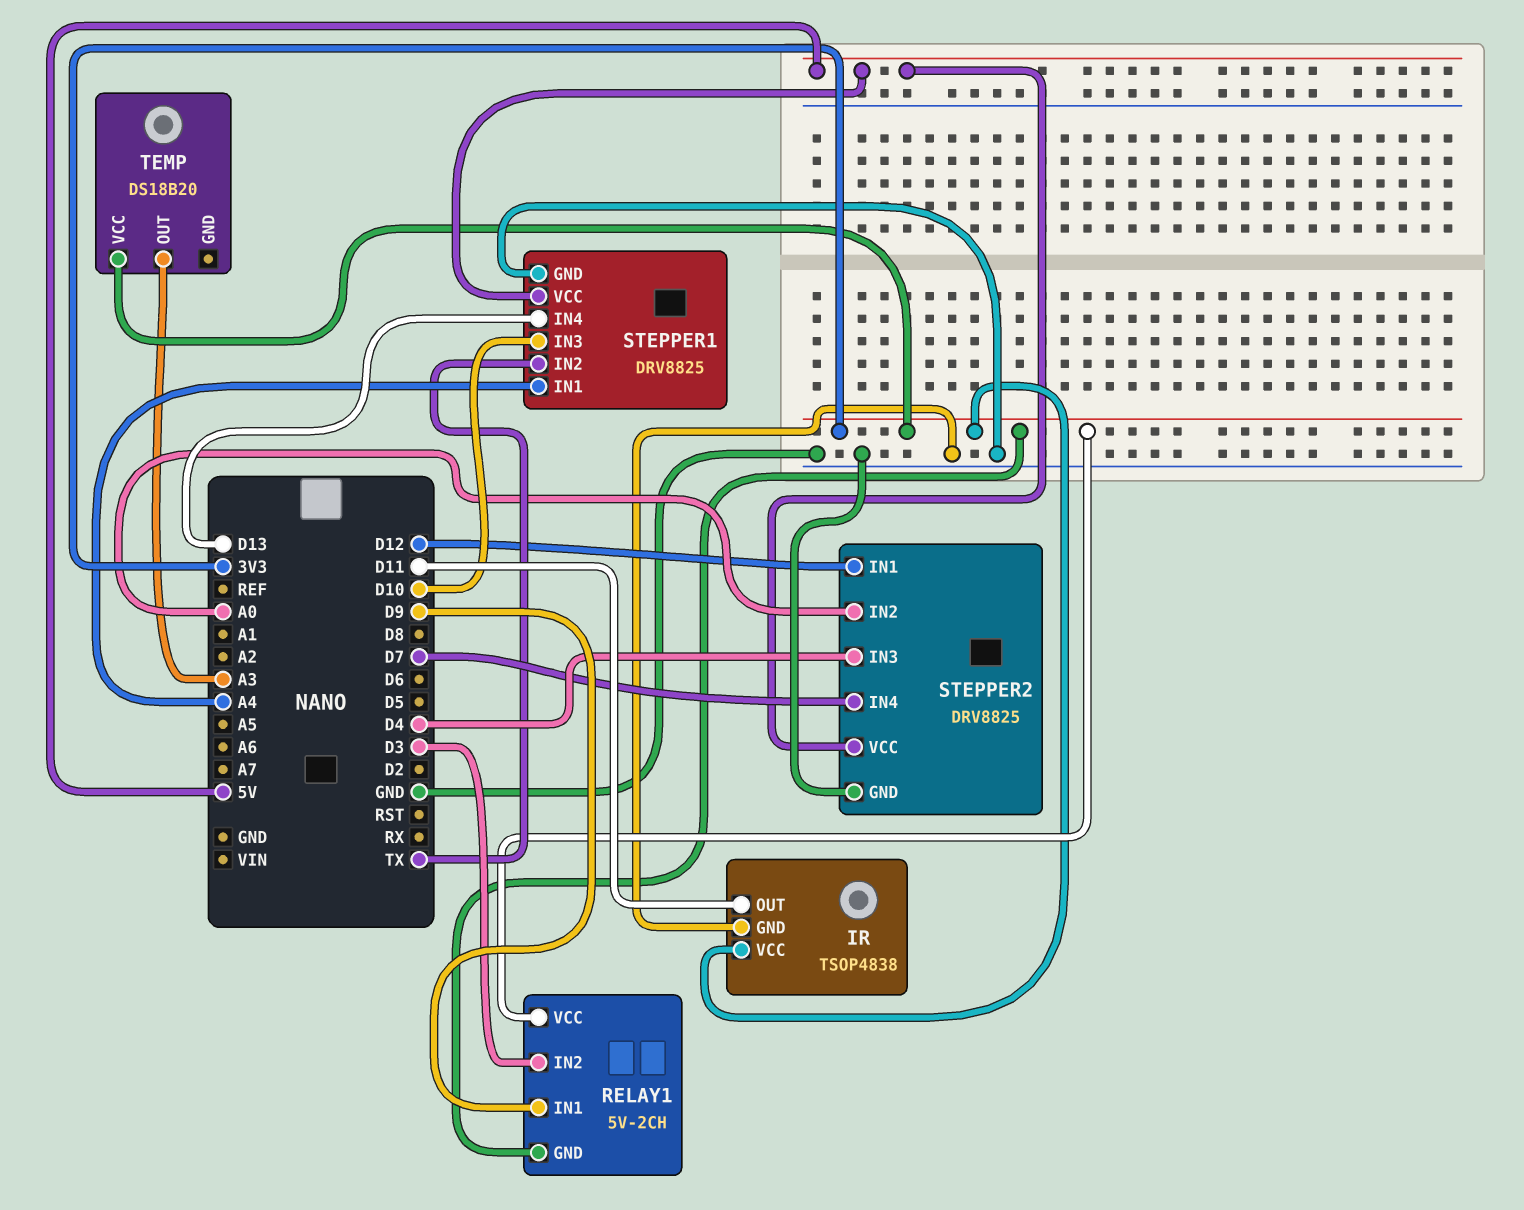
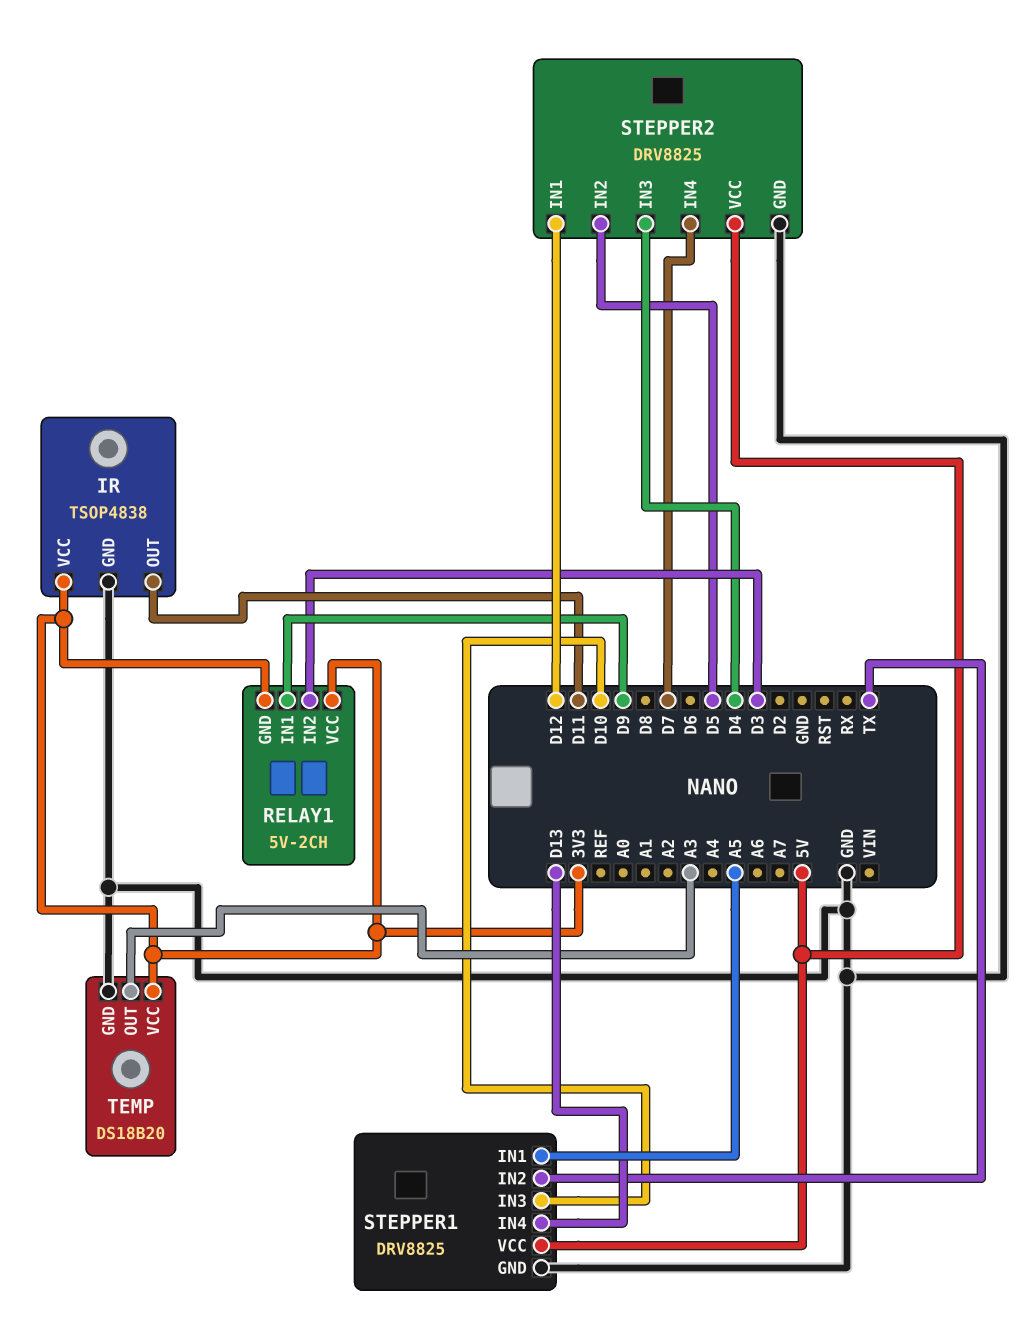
STEPPER1 pin IN1: A4 -> A5
STEPPER2 pin IN2: A0 -> D5
TEMP pin GND: none -> GND

